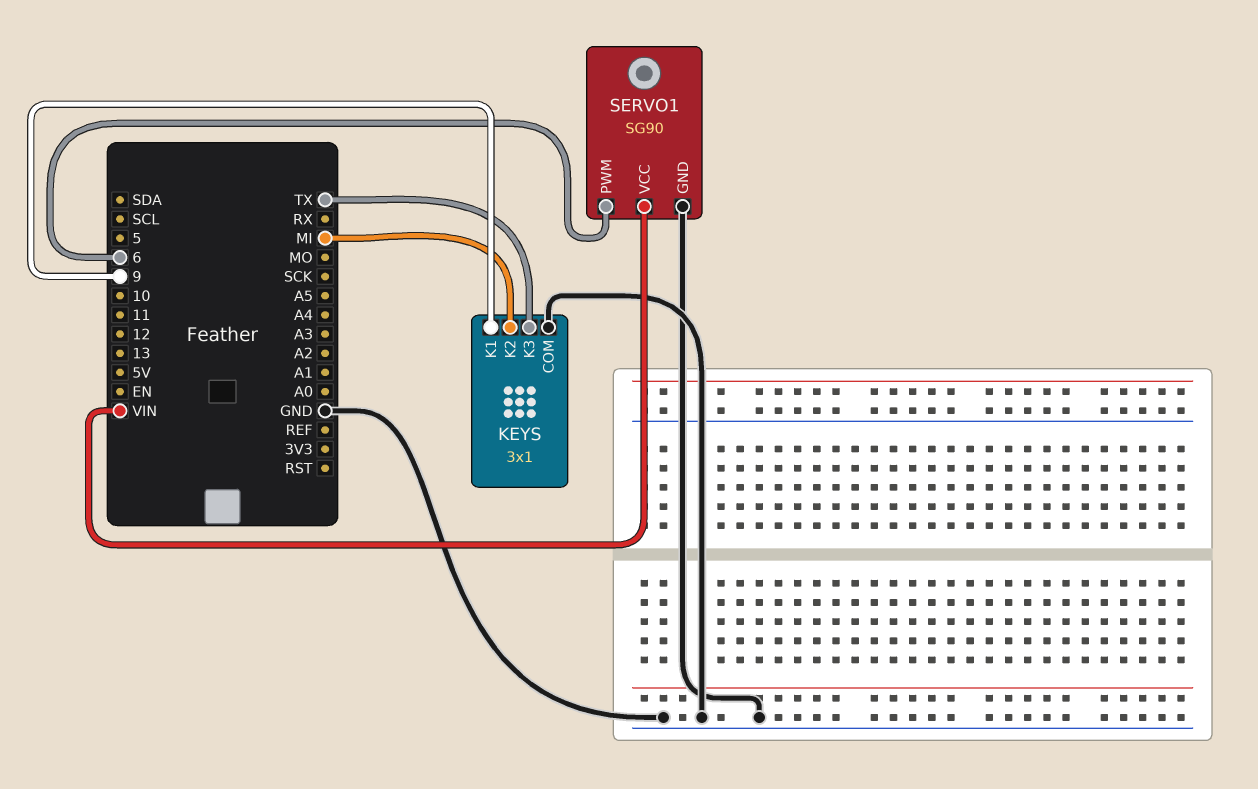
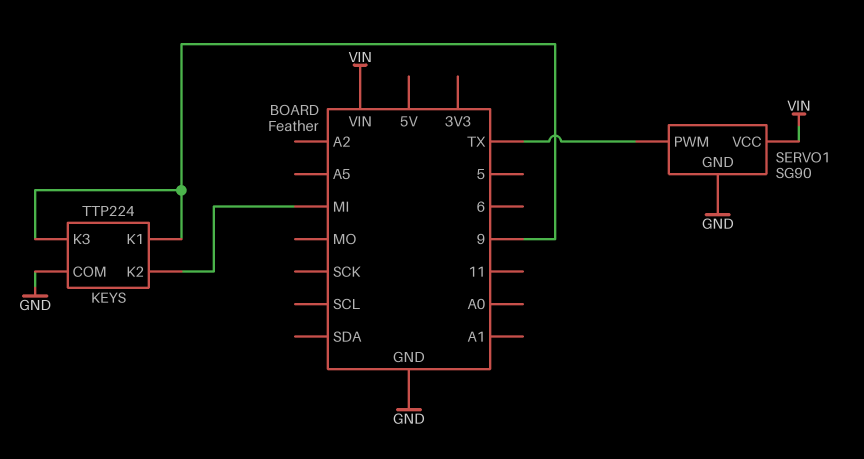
KEYS: 3x1 -> TTP224
KEYS pin K3: TX -> 9
SERVO1 pin PWM: 6 -> TX

